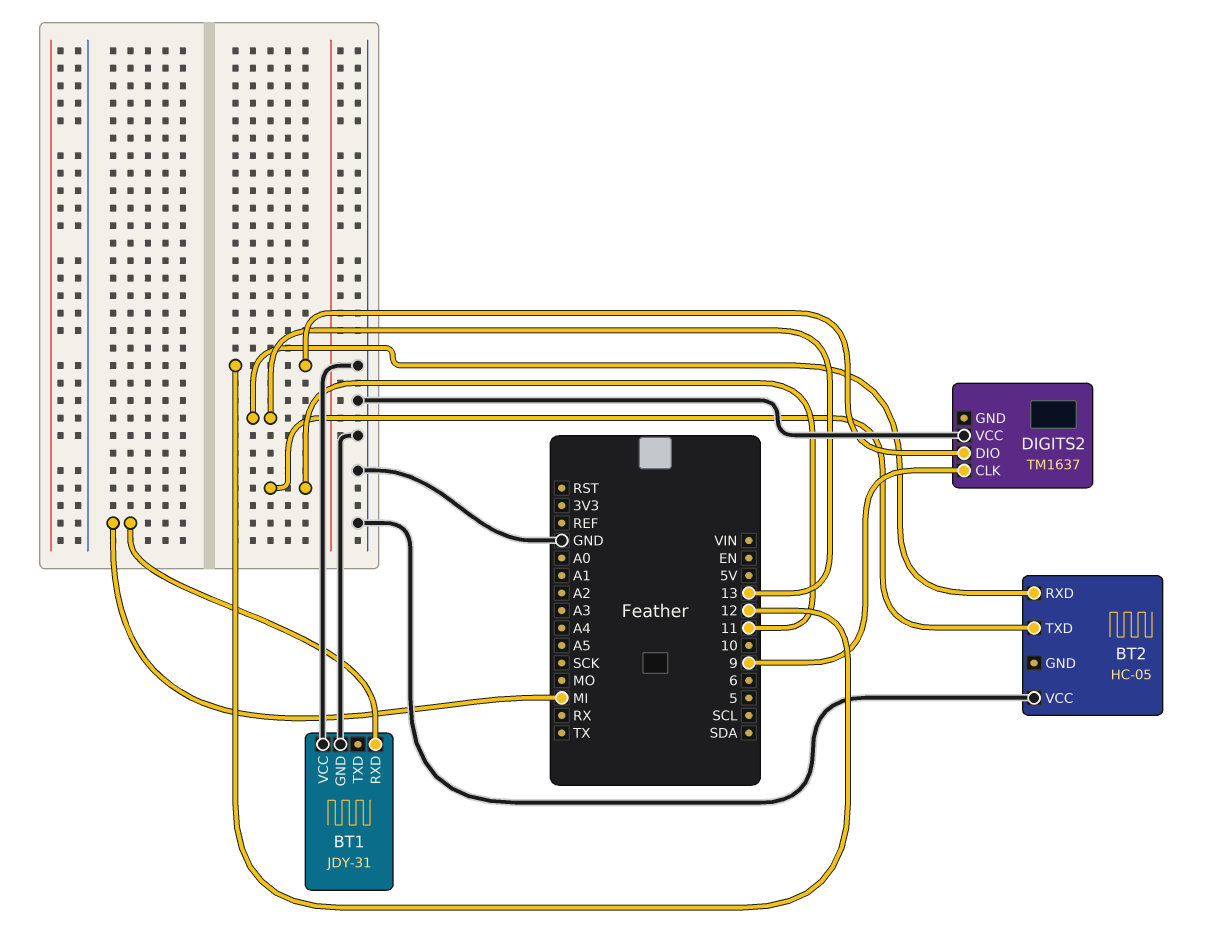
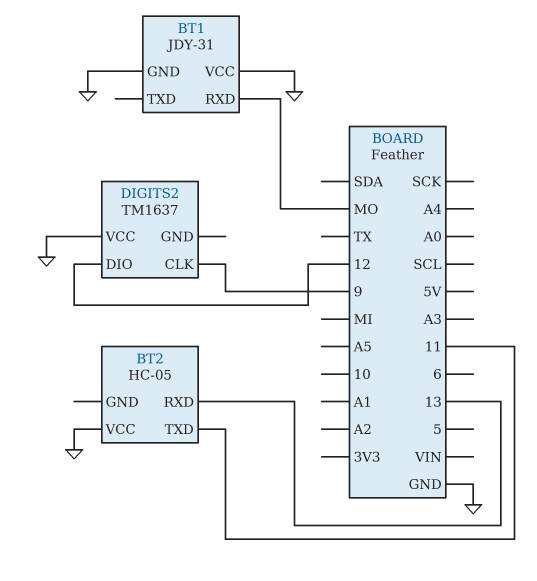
BT1 pin RXD: MI -> MO

